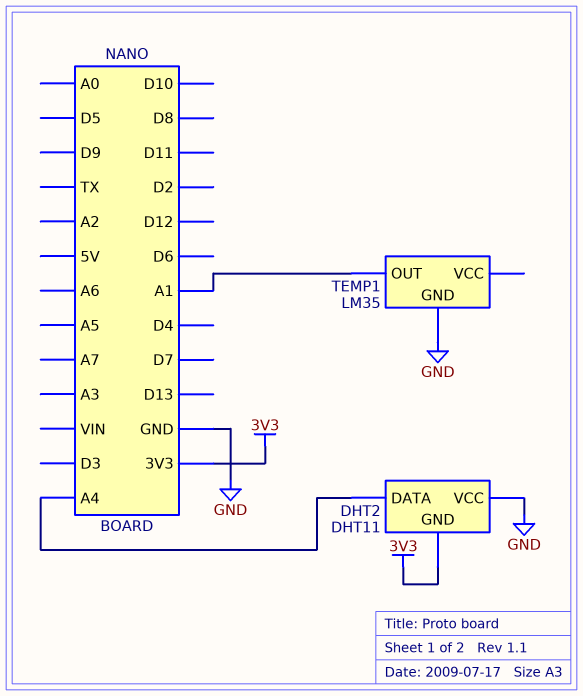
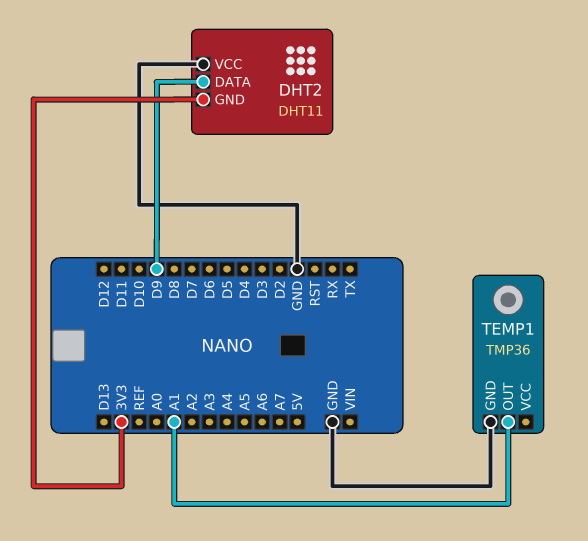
DHT2 pin DATA: A4 -> D9
TEMP1: LM35 -> TMP36

